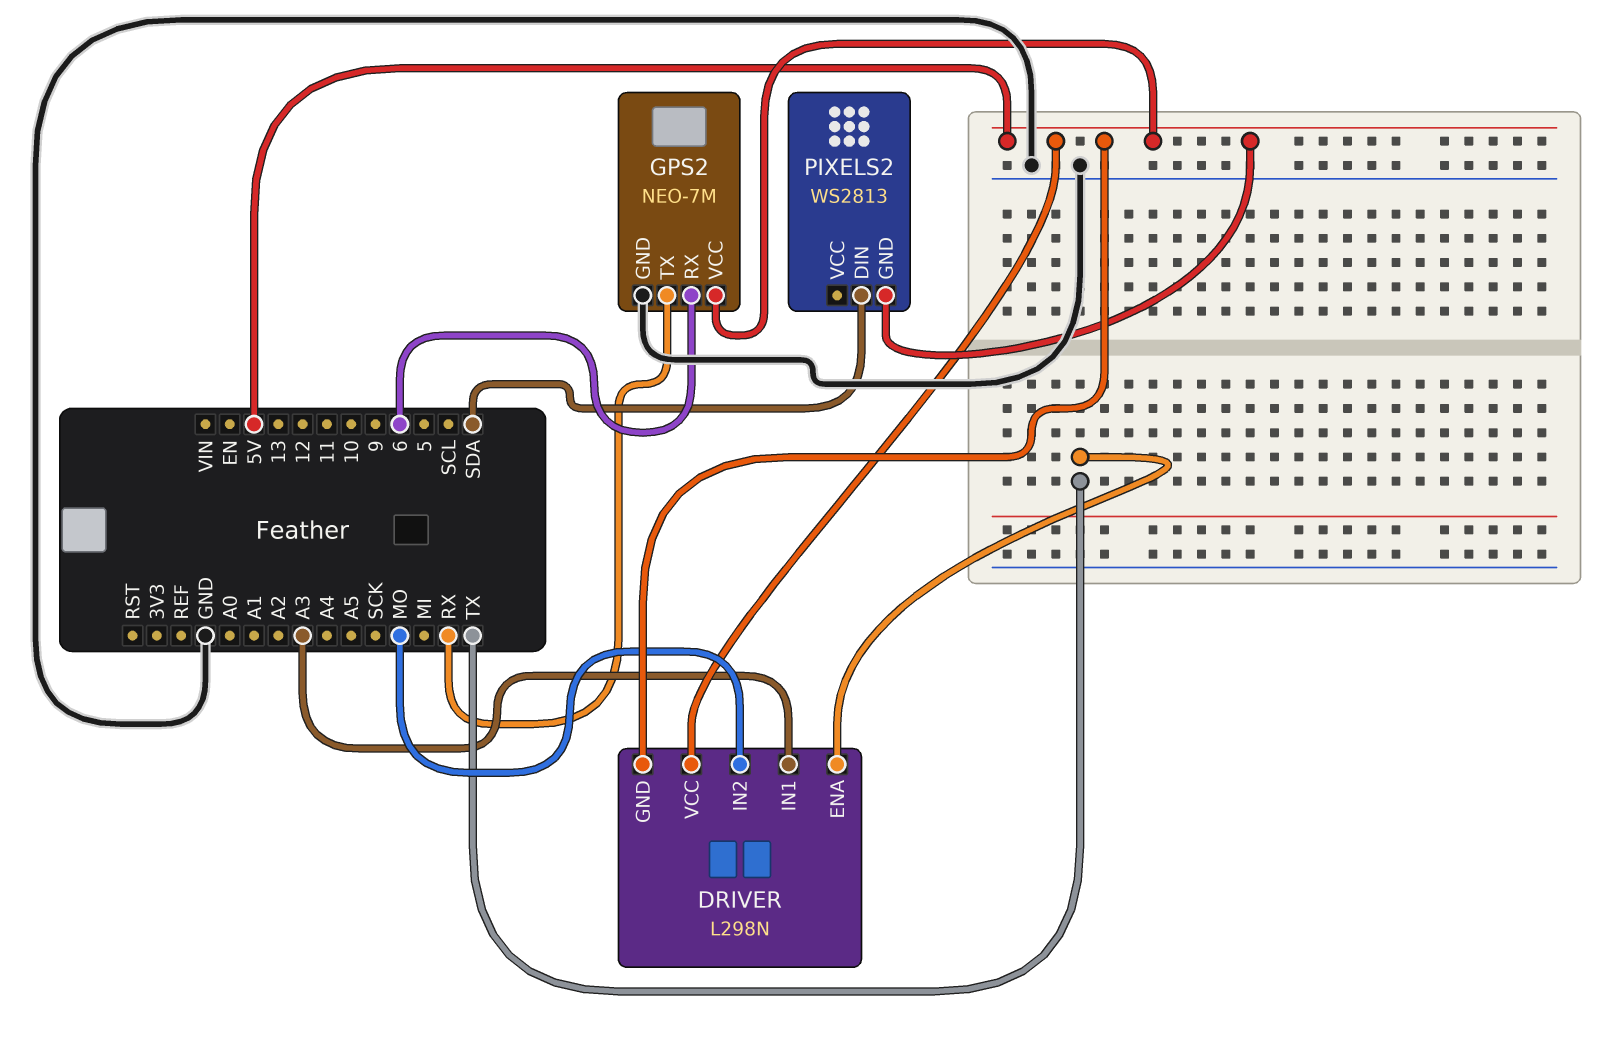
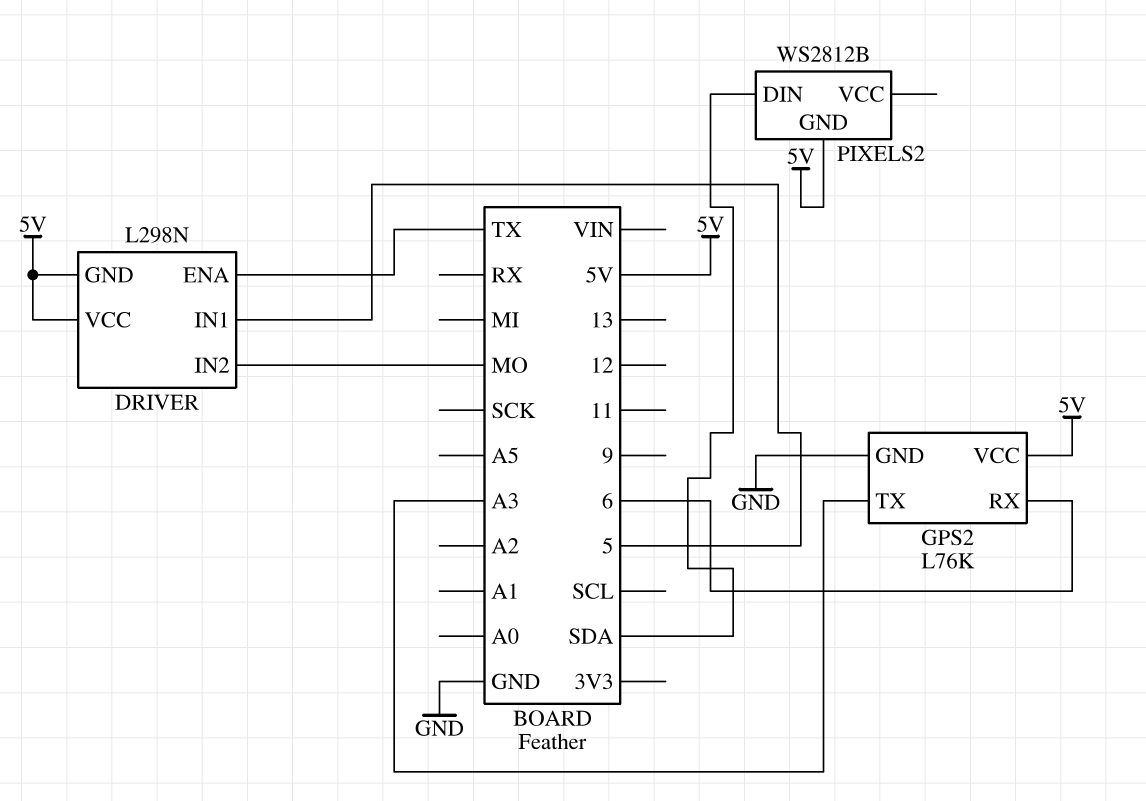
DRIVER pin IN1: A3 -> 5
GPS2: NEO-7M -> L76K
GPS2 pin TX: RX -> A3
PIXELS2: WS2813 -> WS2812B

